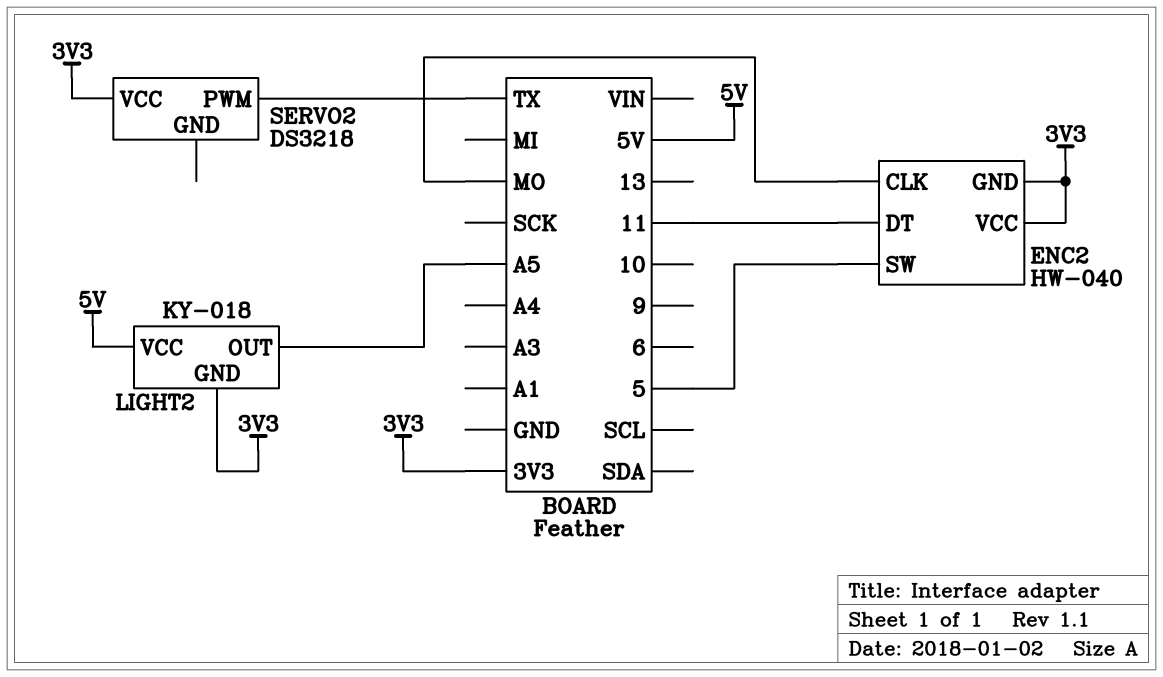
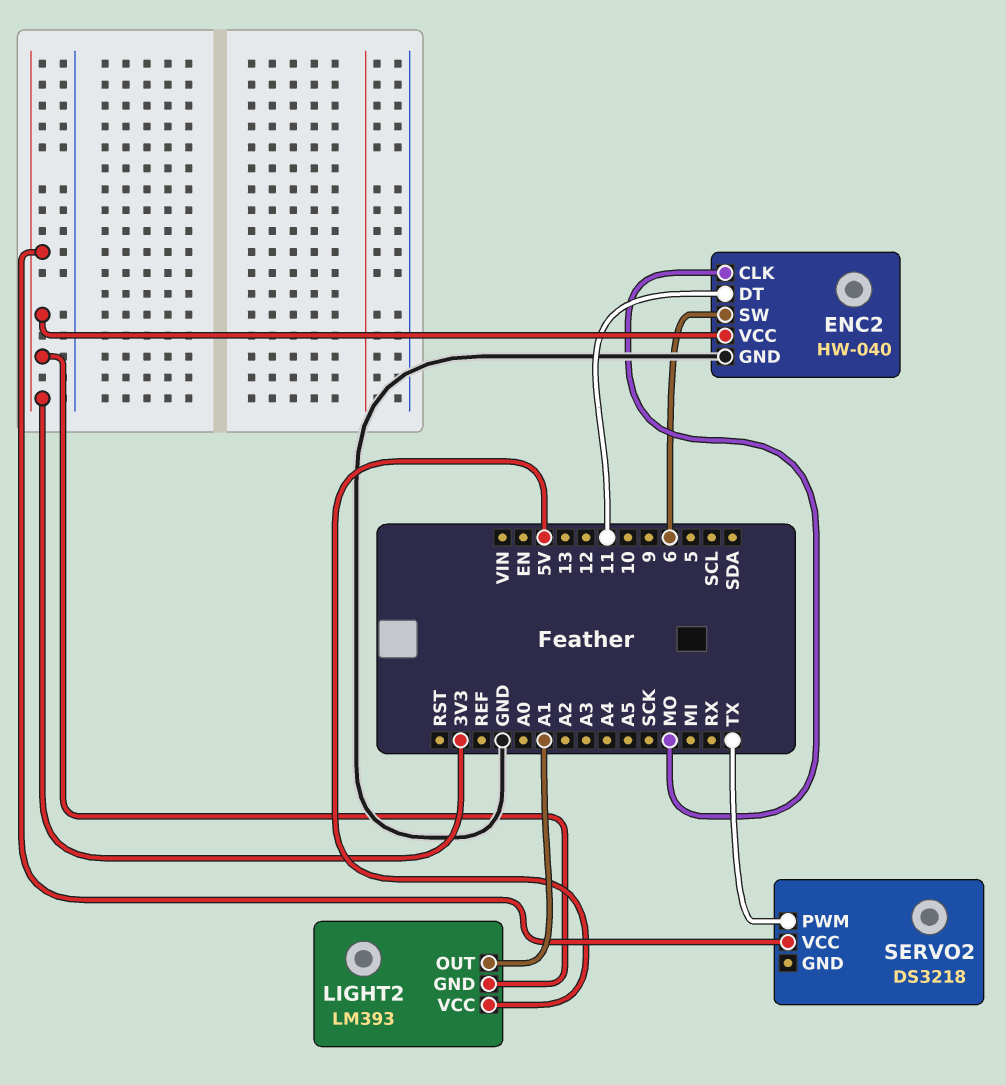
ENC2 pin GND: 3V3 -> GND
ENC2 pin SW: 5 -> 6
LIGHT2: KY-018 -> LM393
LIGHT2 pin OUT: A5 -> A1

